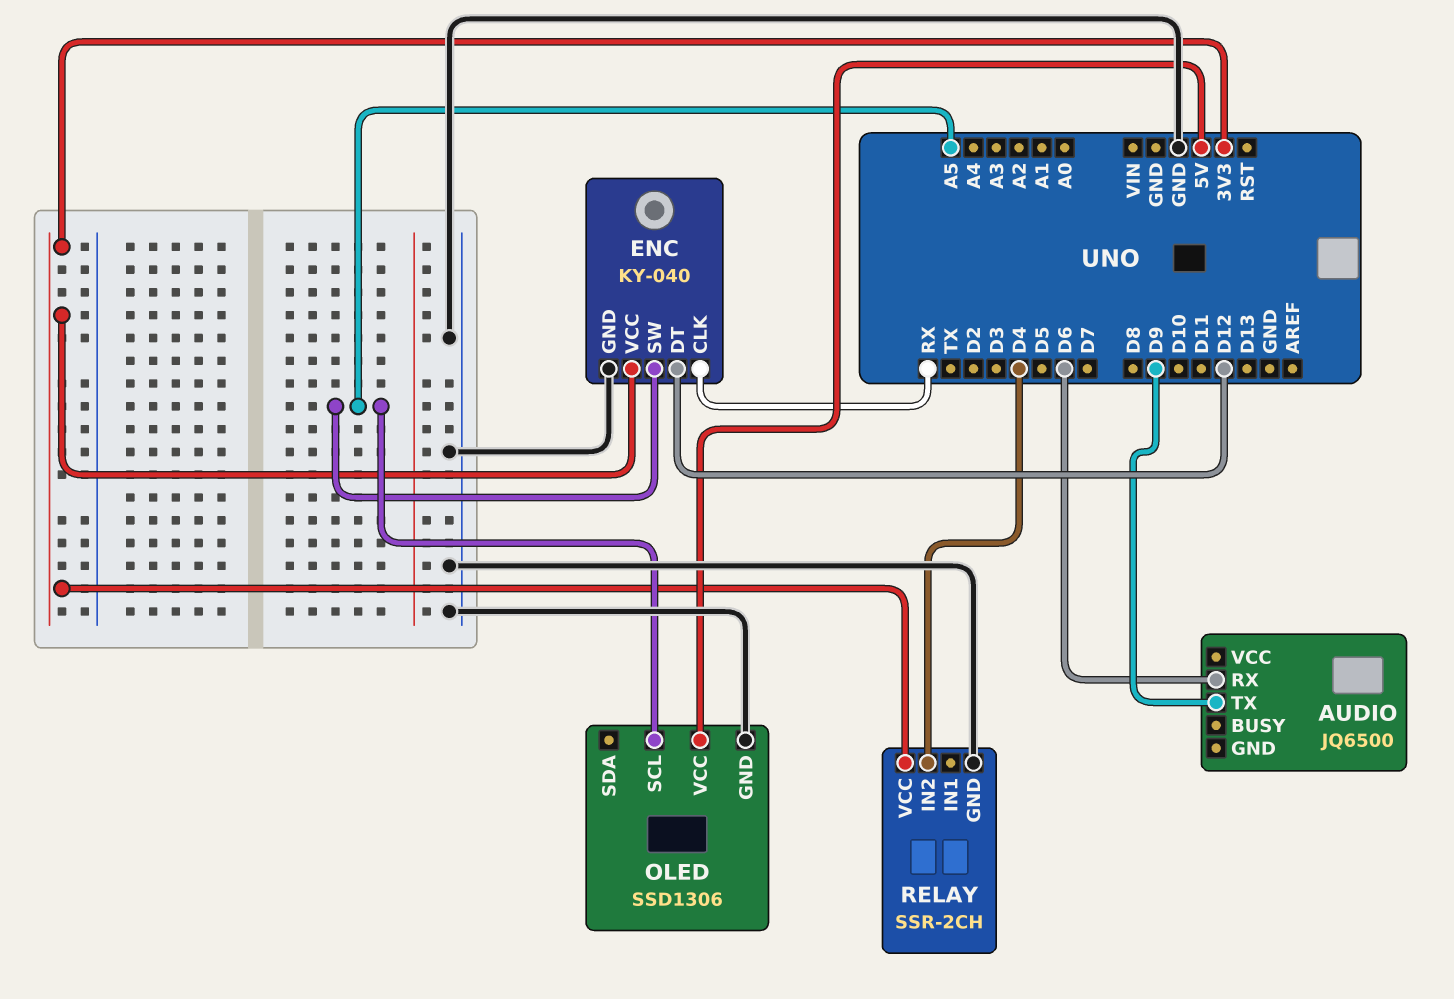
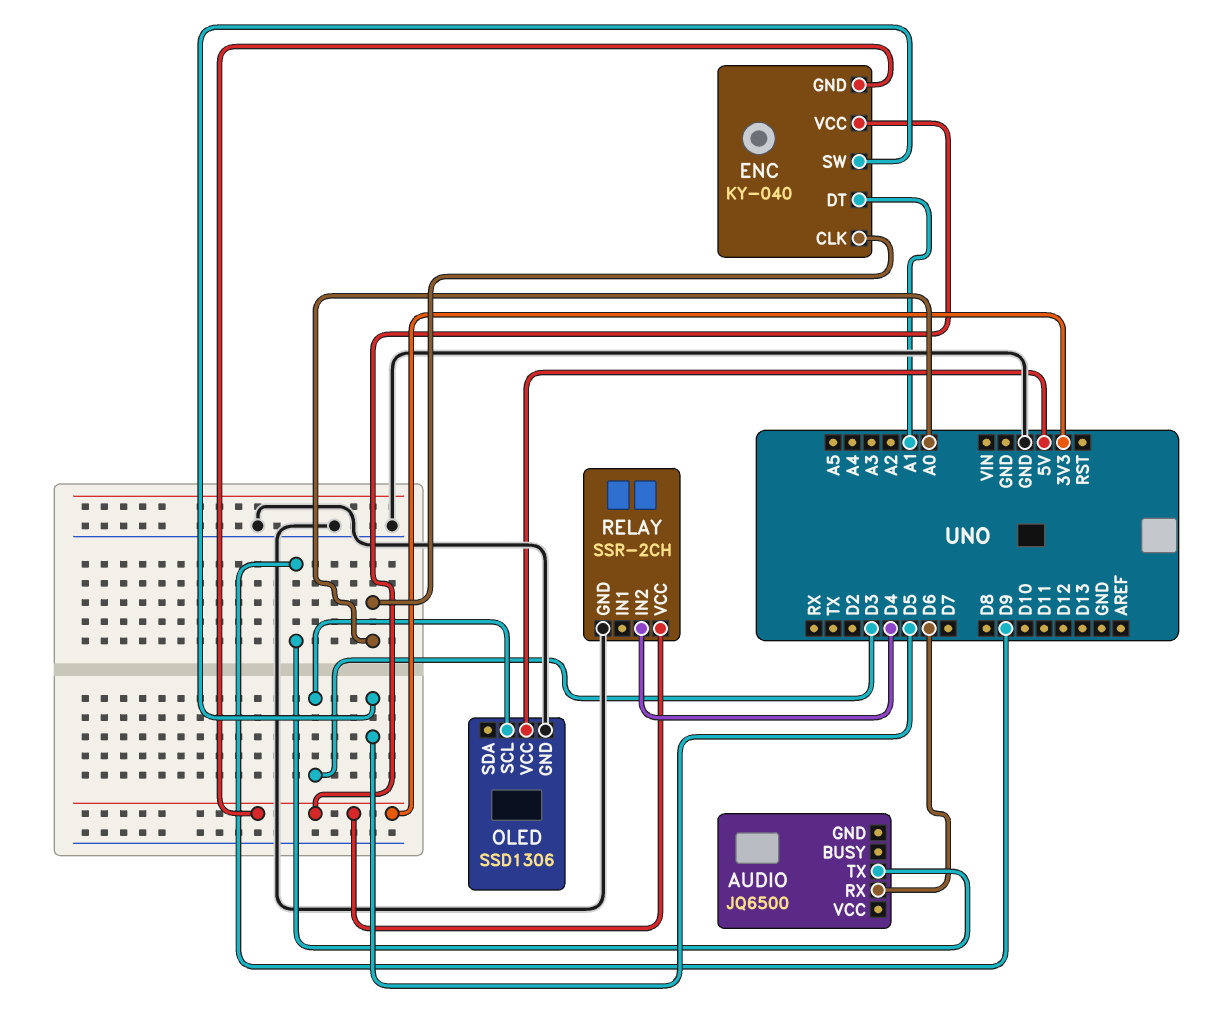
ENC pin CLK: RX -> A0
ENC pin DT: D12 -> A1
ENC pin GND: GND -> 3V3
ENC pin SW: A5 -> D5
OLED pin SCL: A5 -> D3

